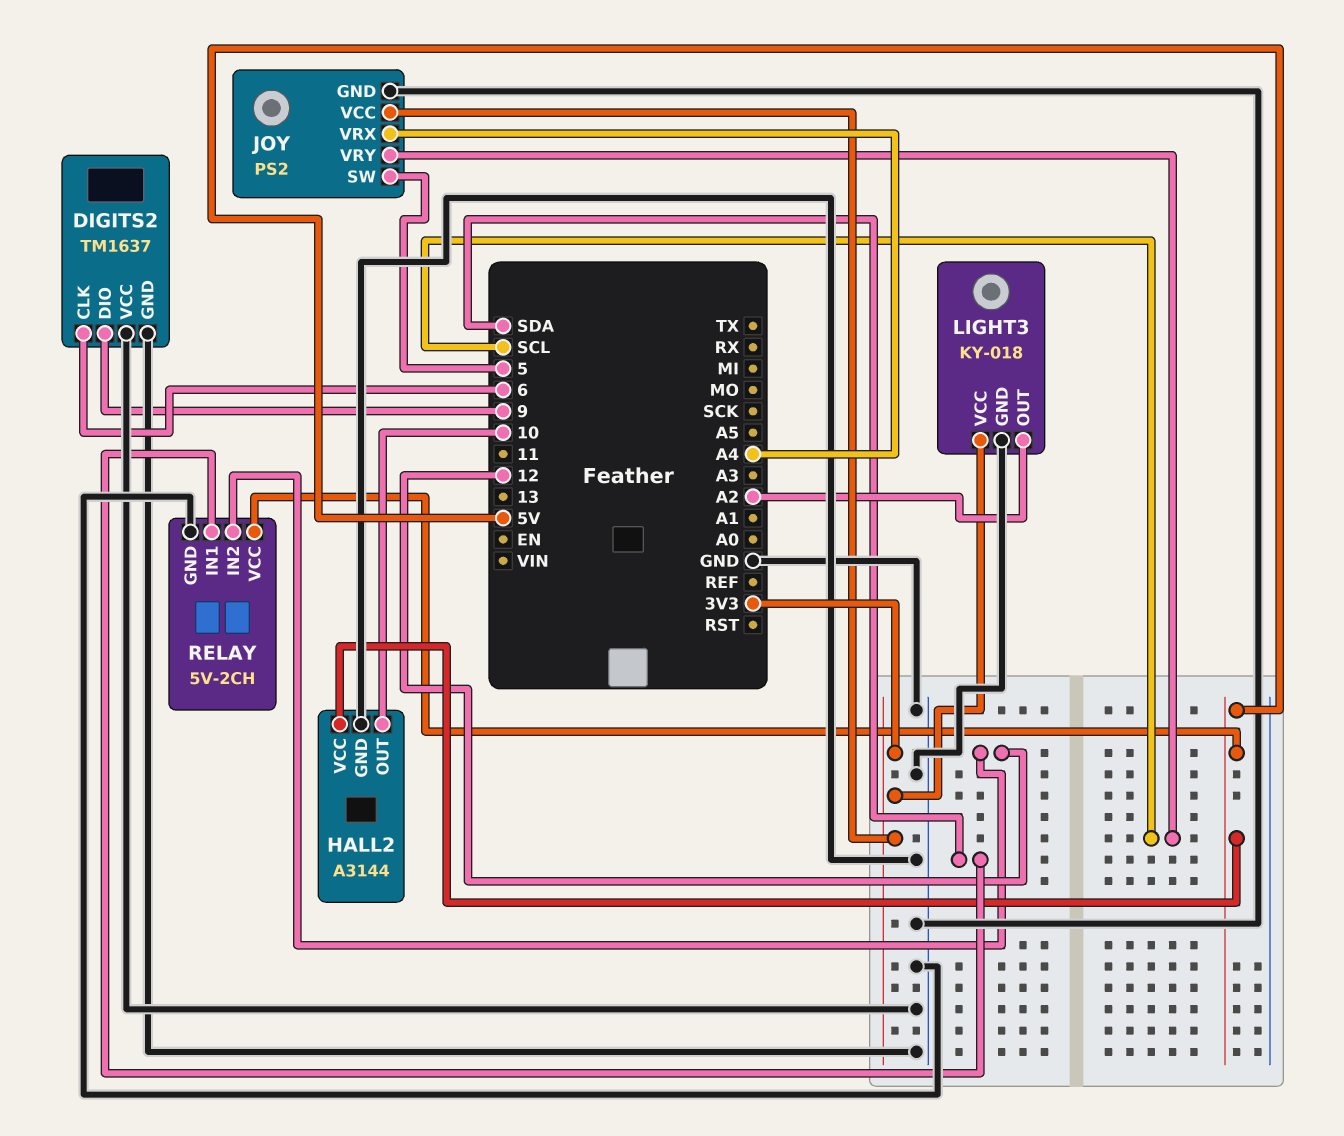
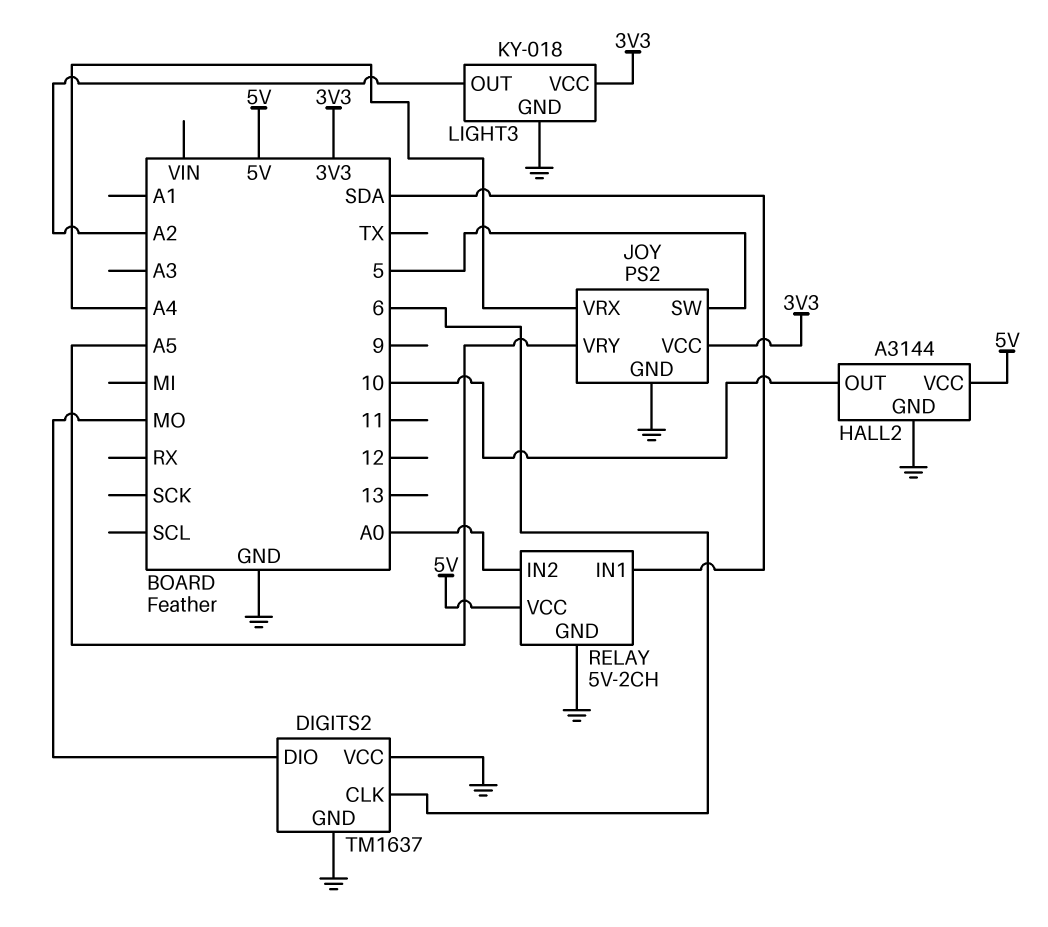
DIGITS2 pin DIO: 9 -> MO
JOY pin VRY: SCL -> A5
RELAY pin IN2: 12 -> A0

